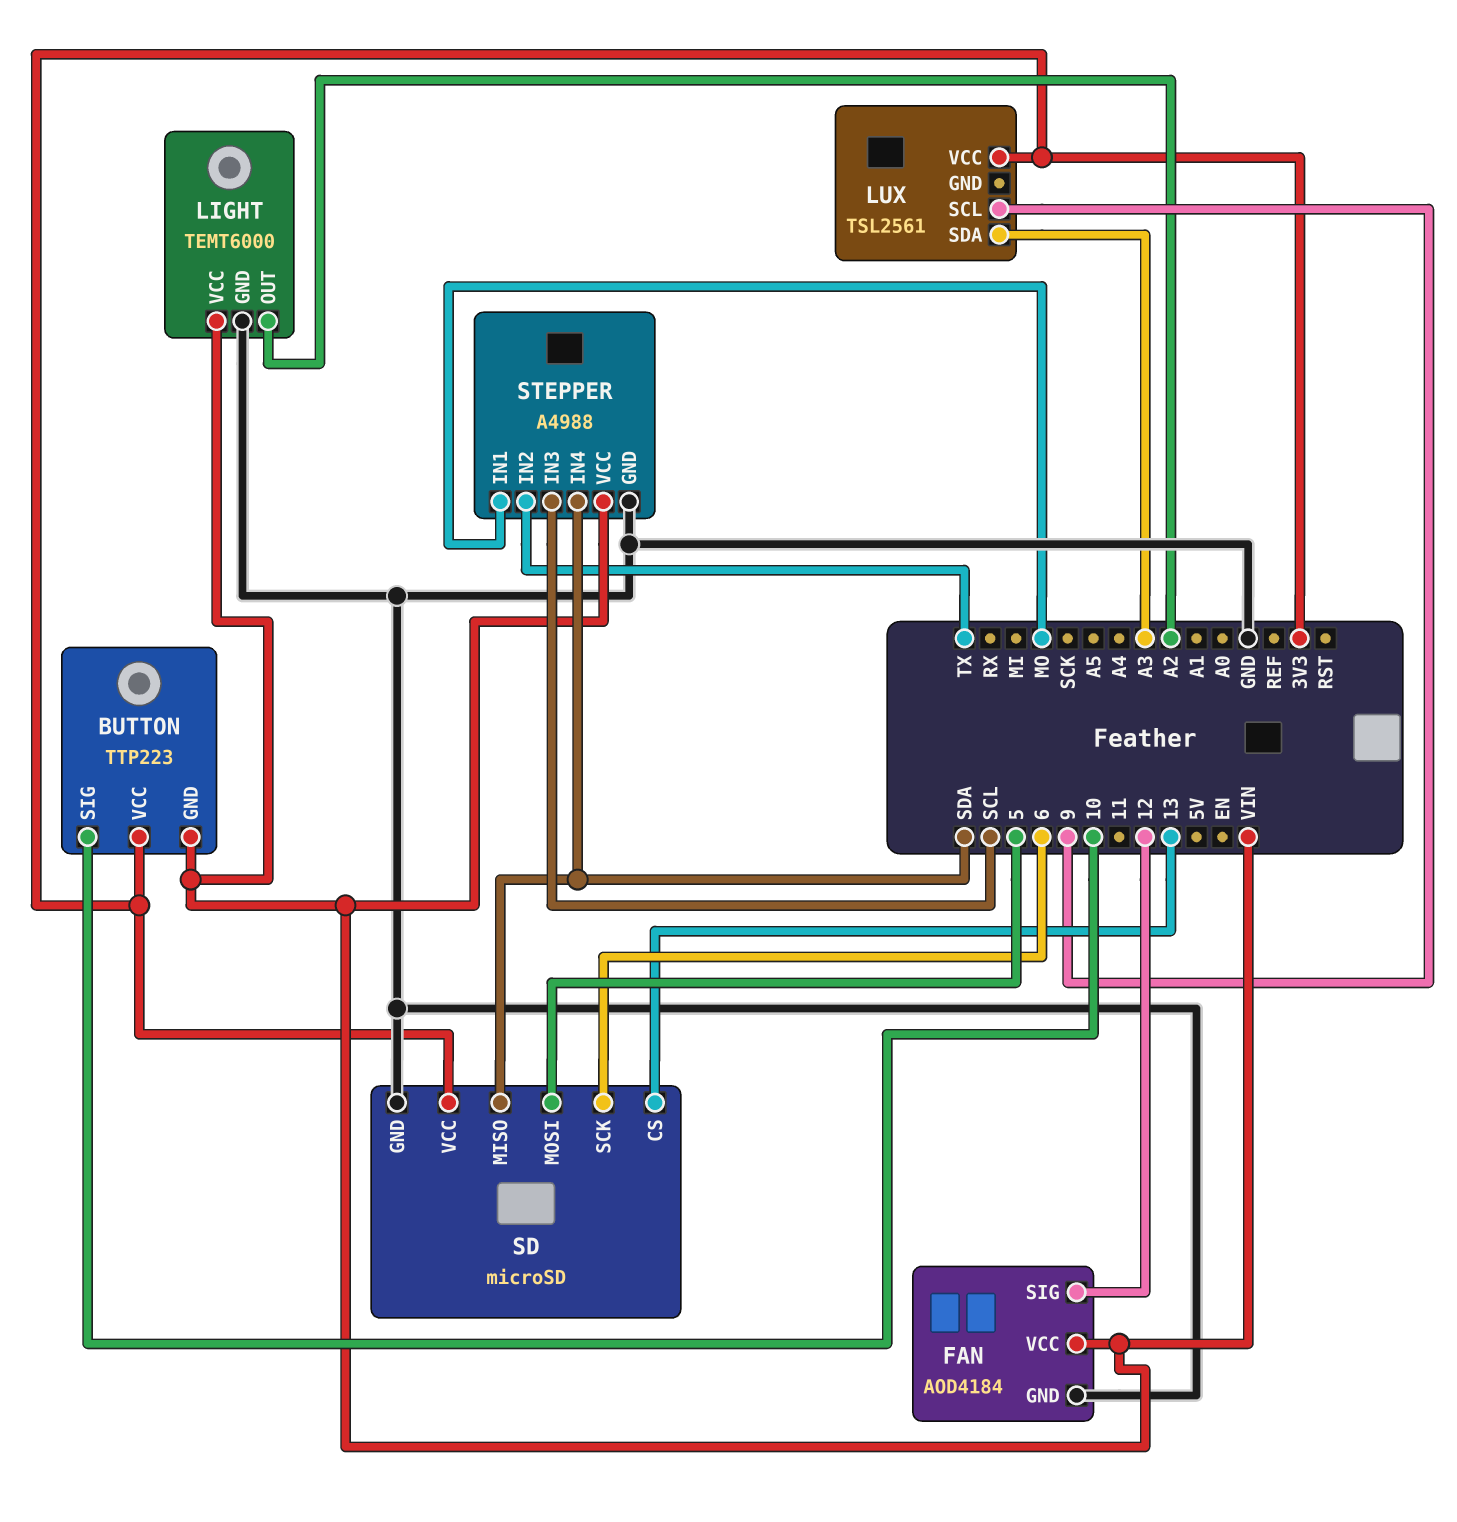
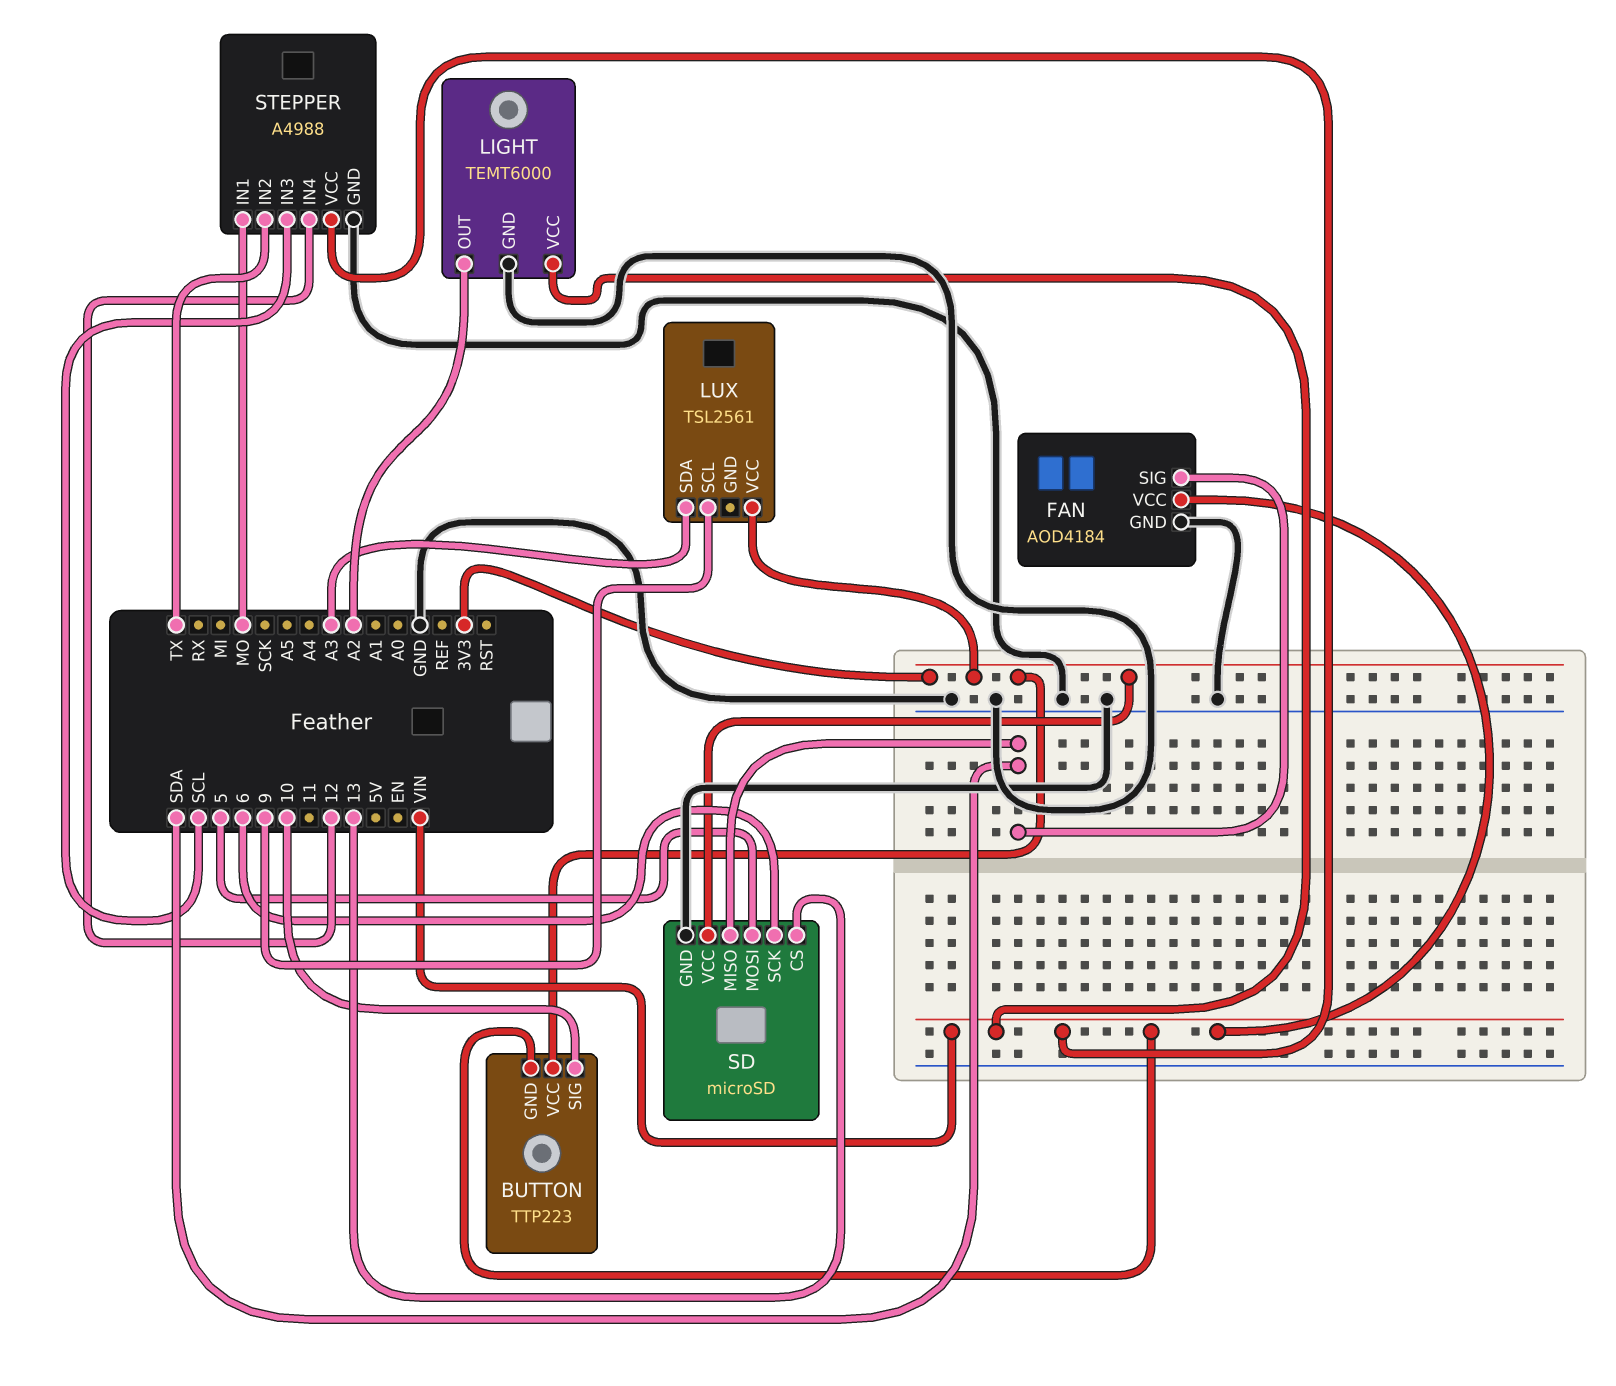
FAN pin SIG: 12 -> SDA
STEPPER pin IN4: SDA -> 12

